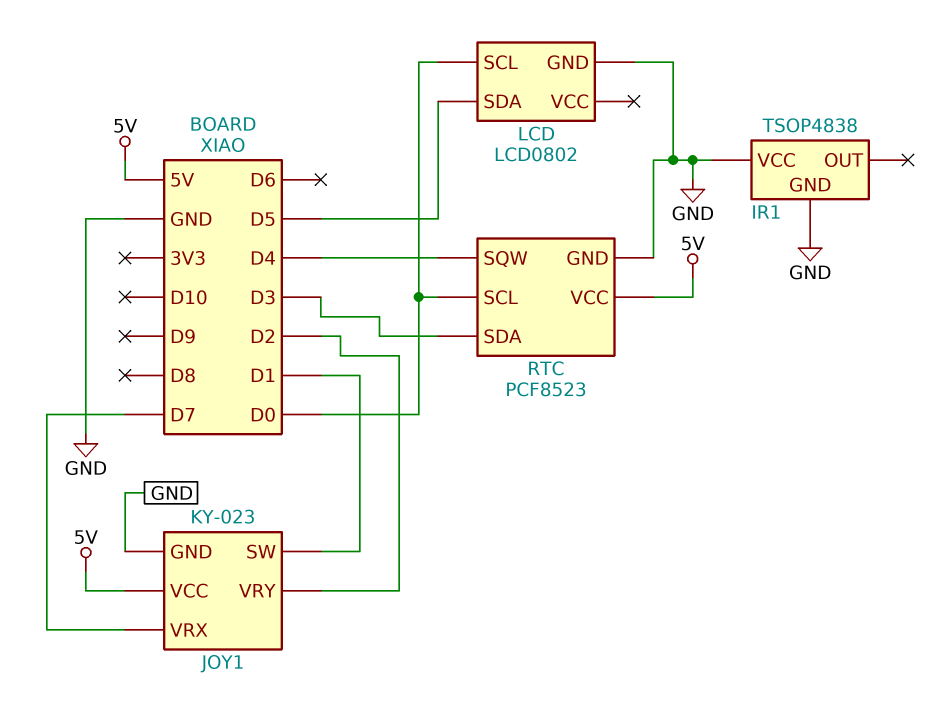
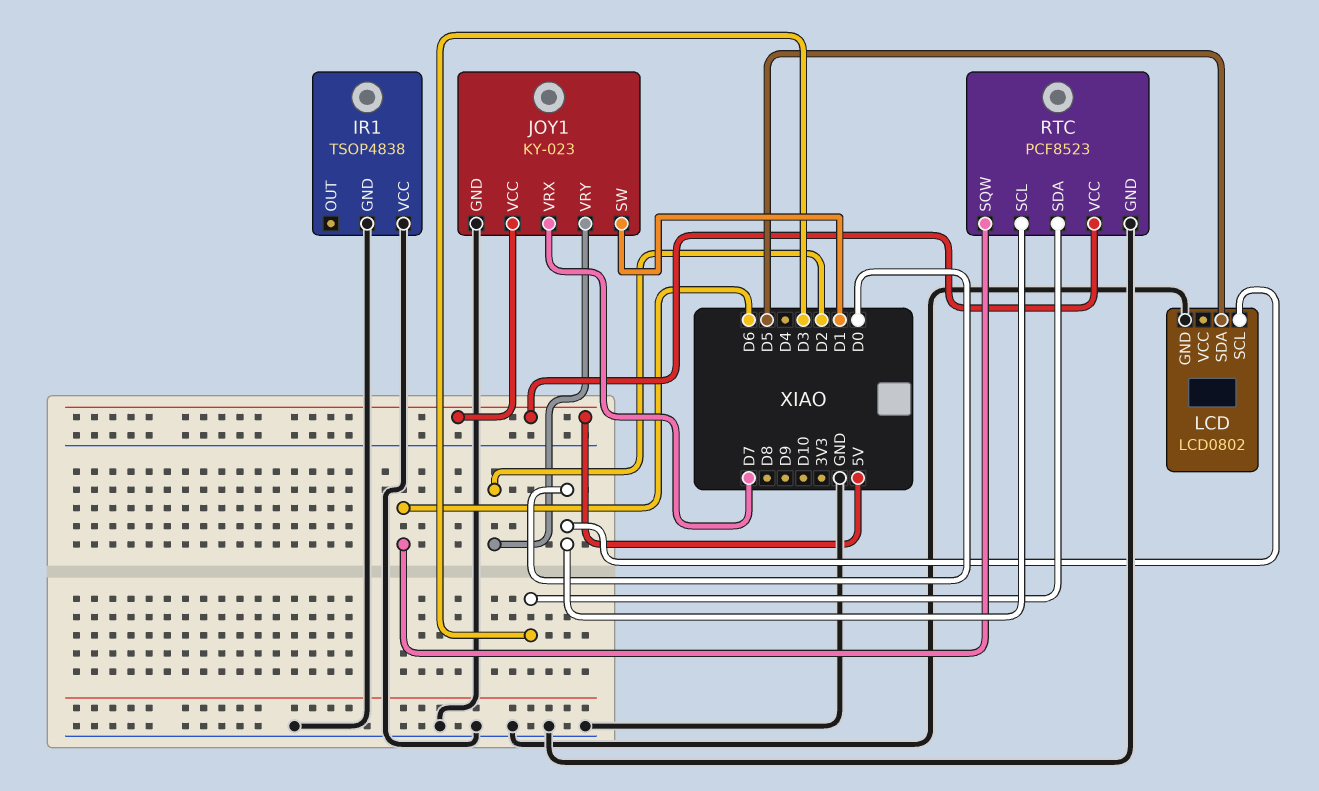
RTC pin SQW: D4 -> D6

